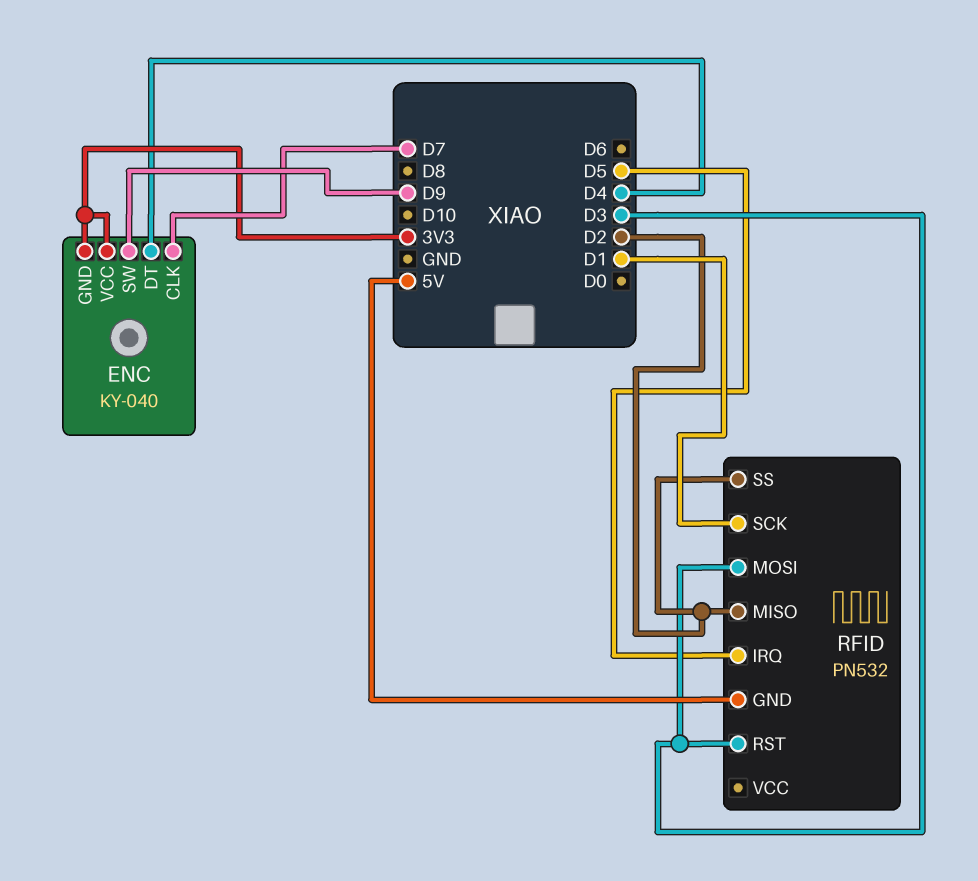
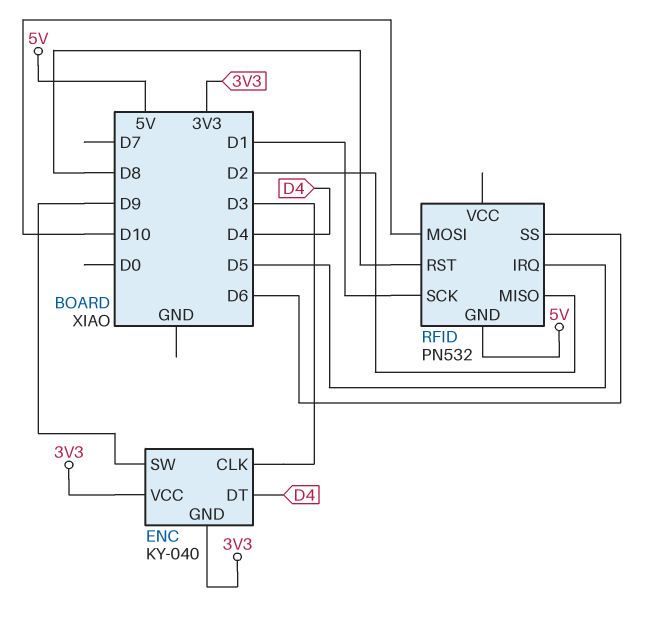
ENC pin CLK: D7 -> D3
RFID pin MOSI: D3 -> D10
RFID pin RST: D3 -> D8
RFID pin SS: D2 -> D6

